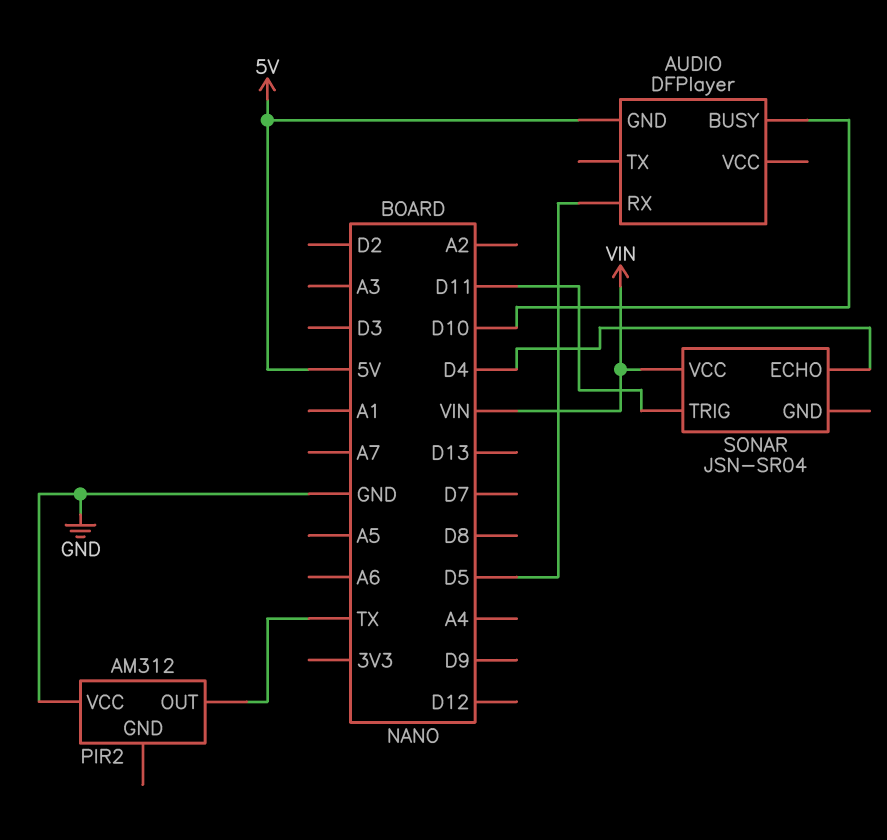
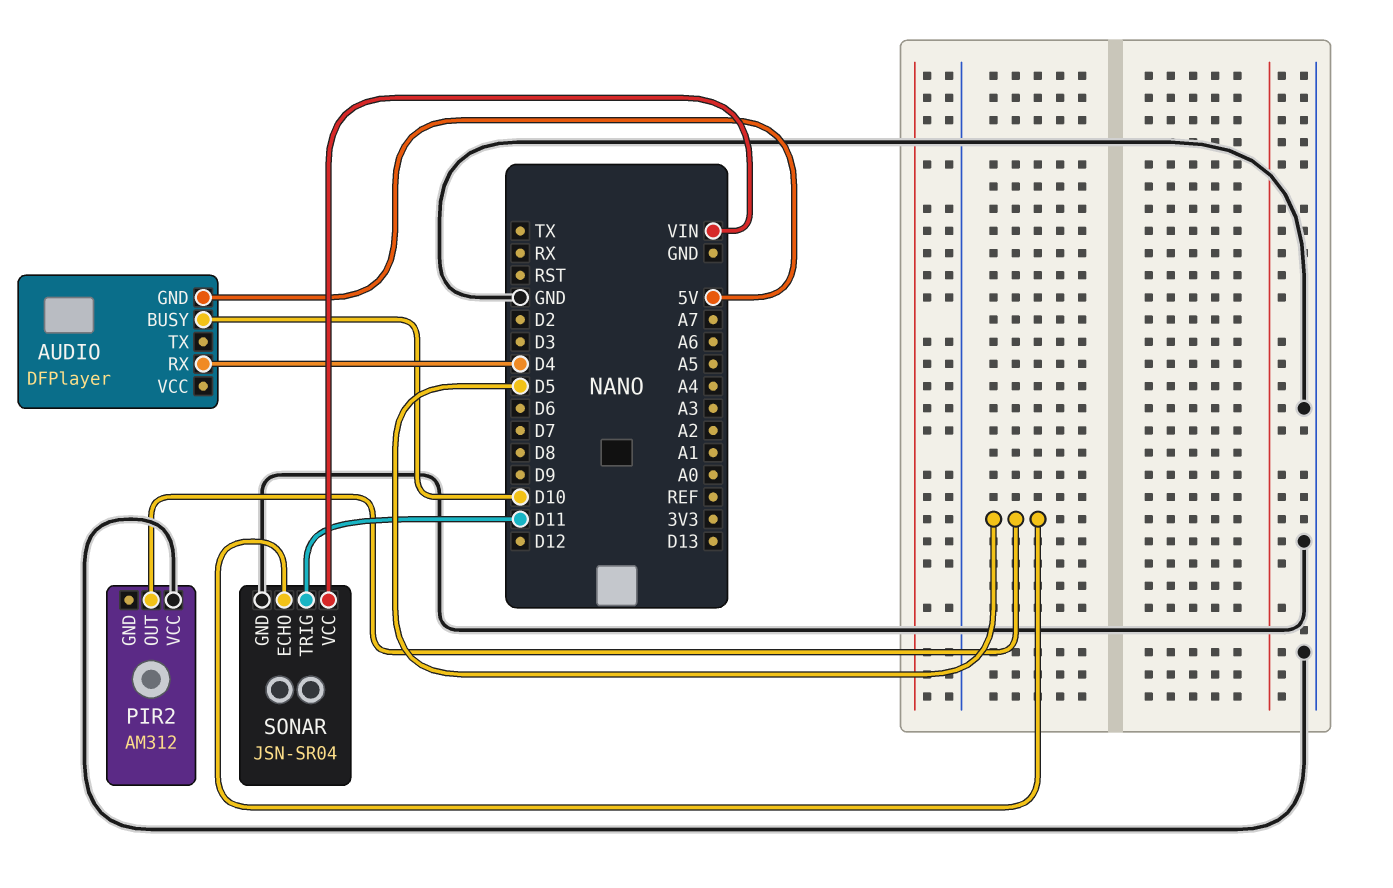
AUDIO pin RX: D5 -> D4
PIR2 pin OUT: TX -> D5
SONAR pin ECHO: D4 -> D5
SONAR pin GND: none -> GND

